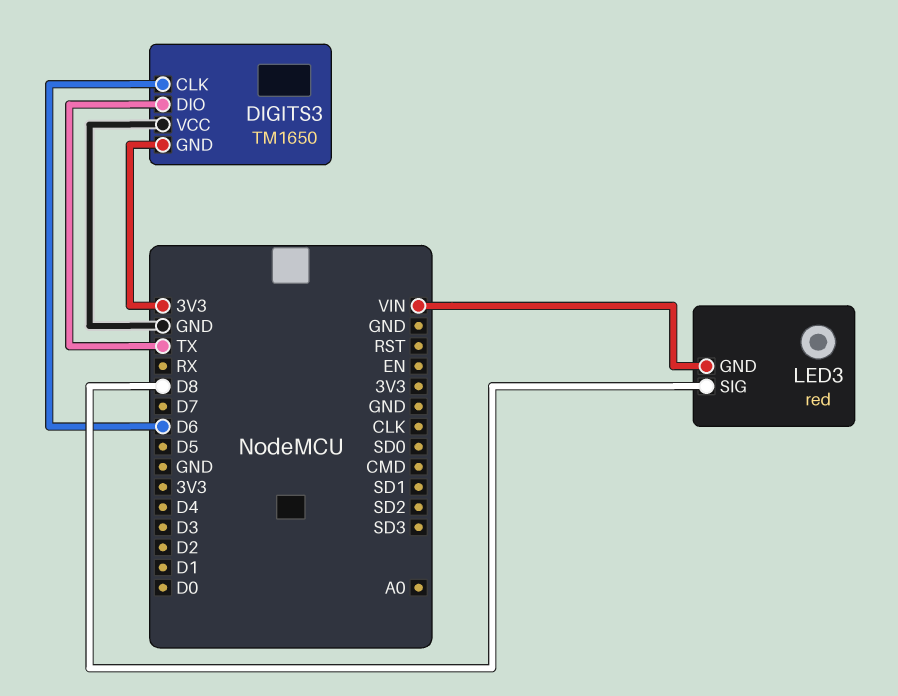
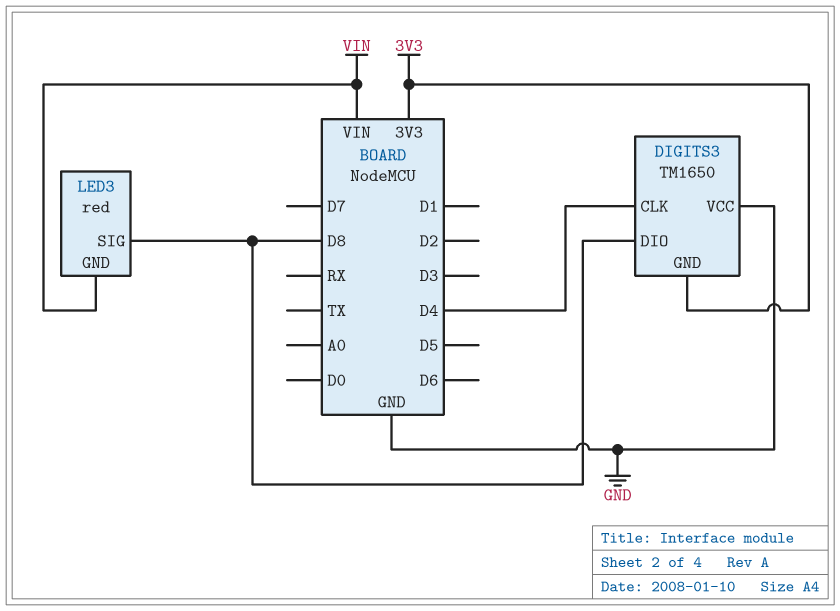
DIGITS3 pin CLK: D6 -> D4
DIGITS3 pin DIO: TX -> D8

